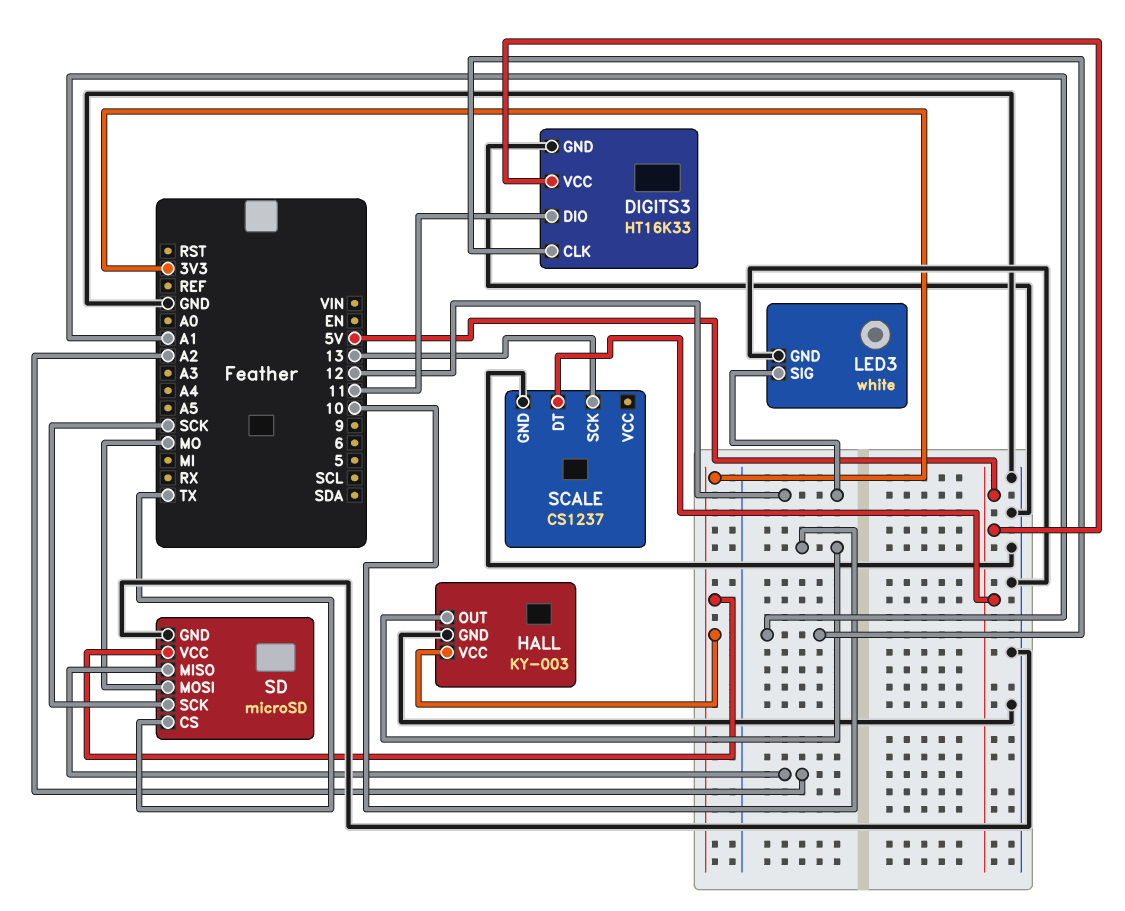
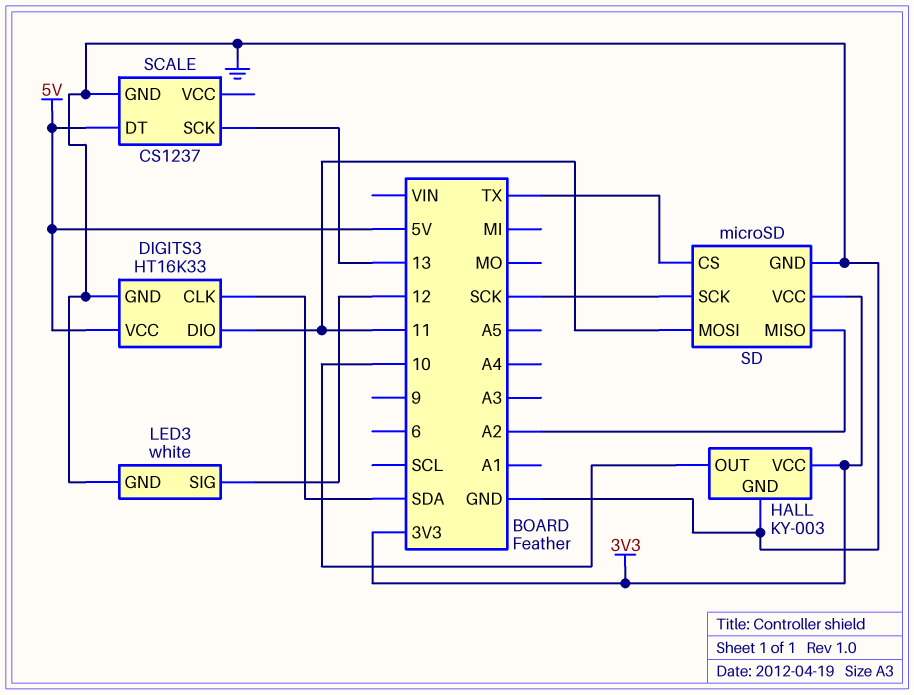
DIGITS3 pin CLK: A1 -> SDA
SD pin MOSI: MO -> 11

